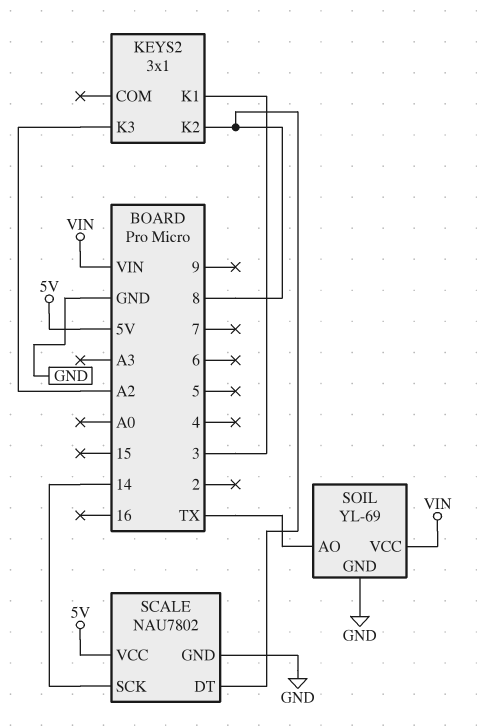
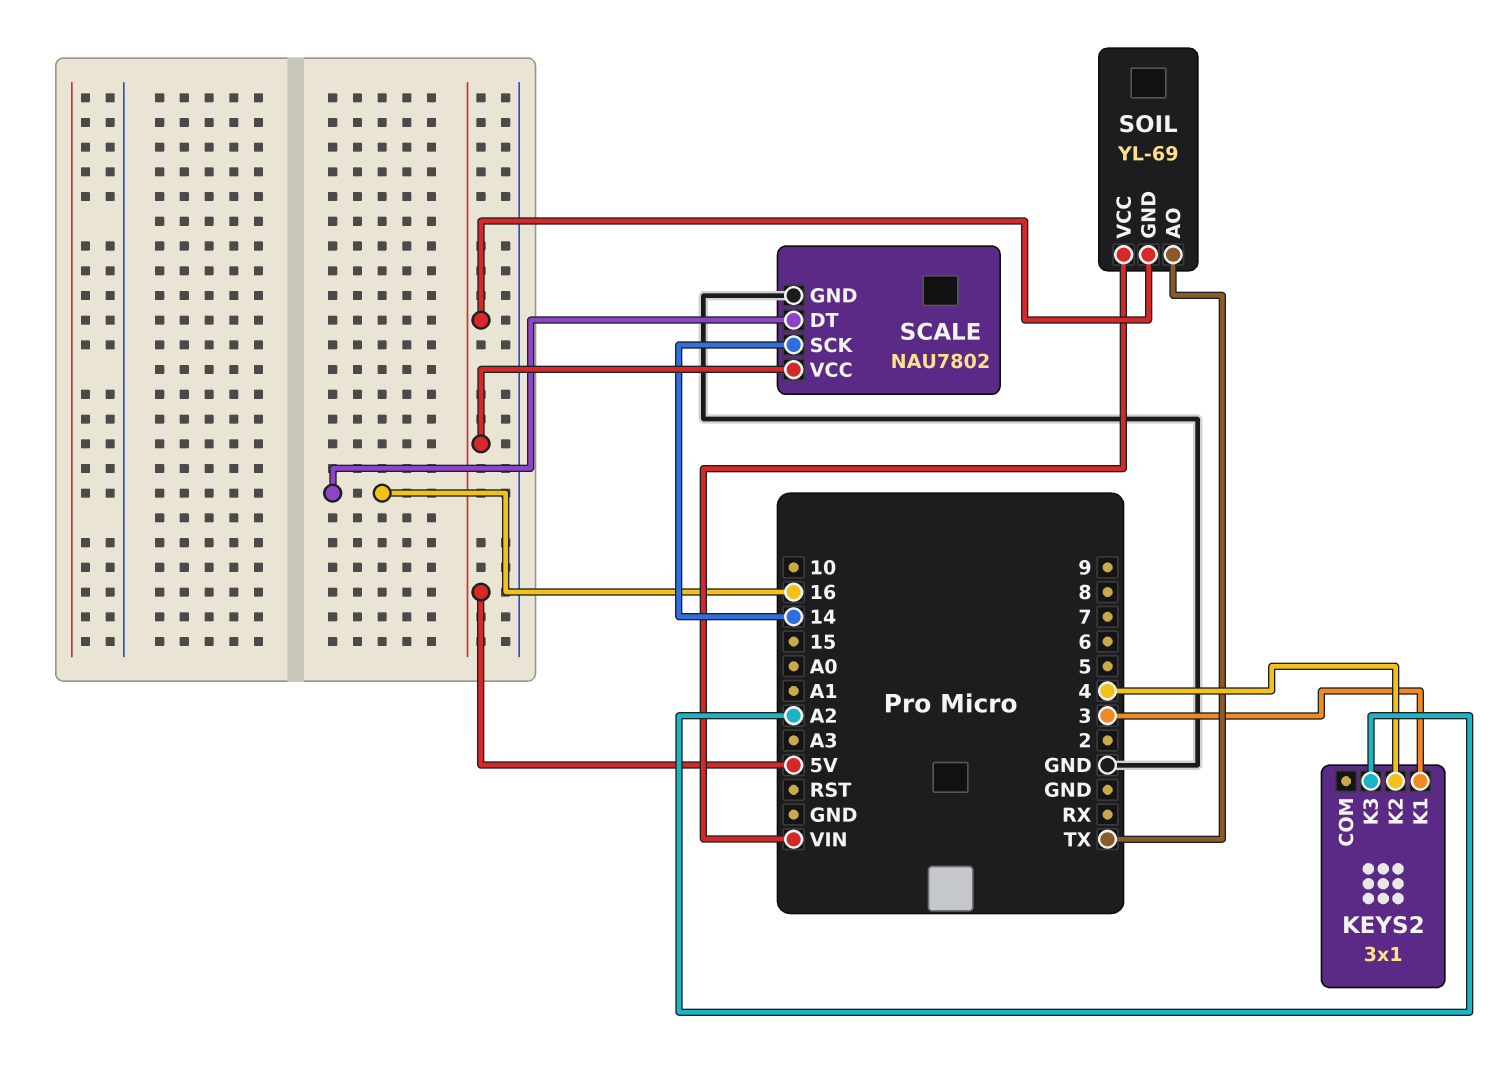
KEYS2 pin K2: 8 -> 4
SCALE pin DT: 8 -> 16
SOIL pin GND: GND -> 5V

